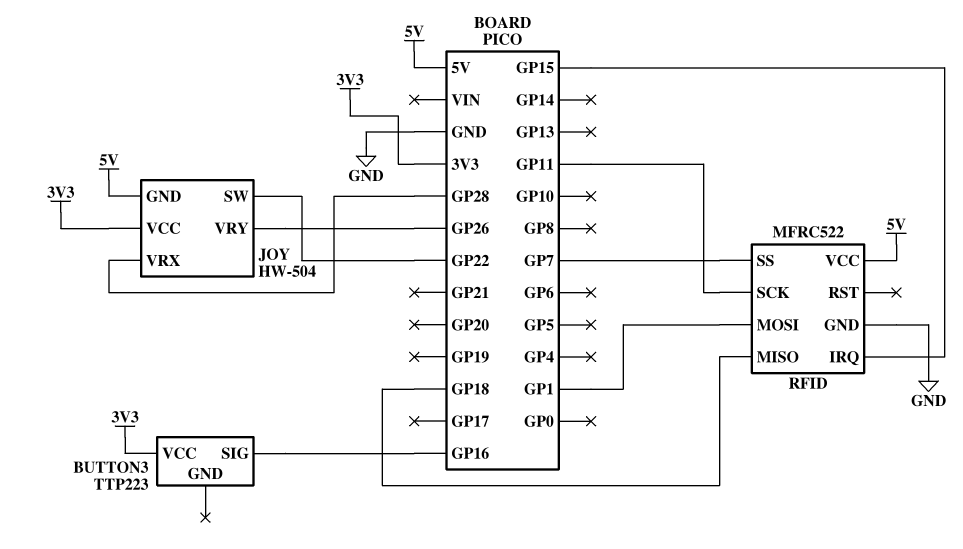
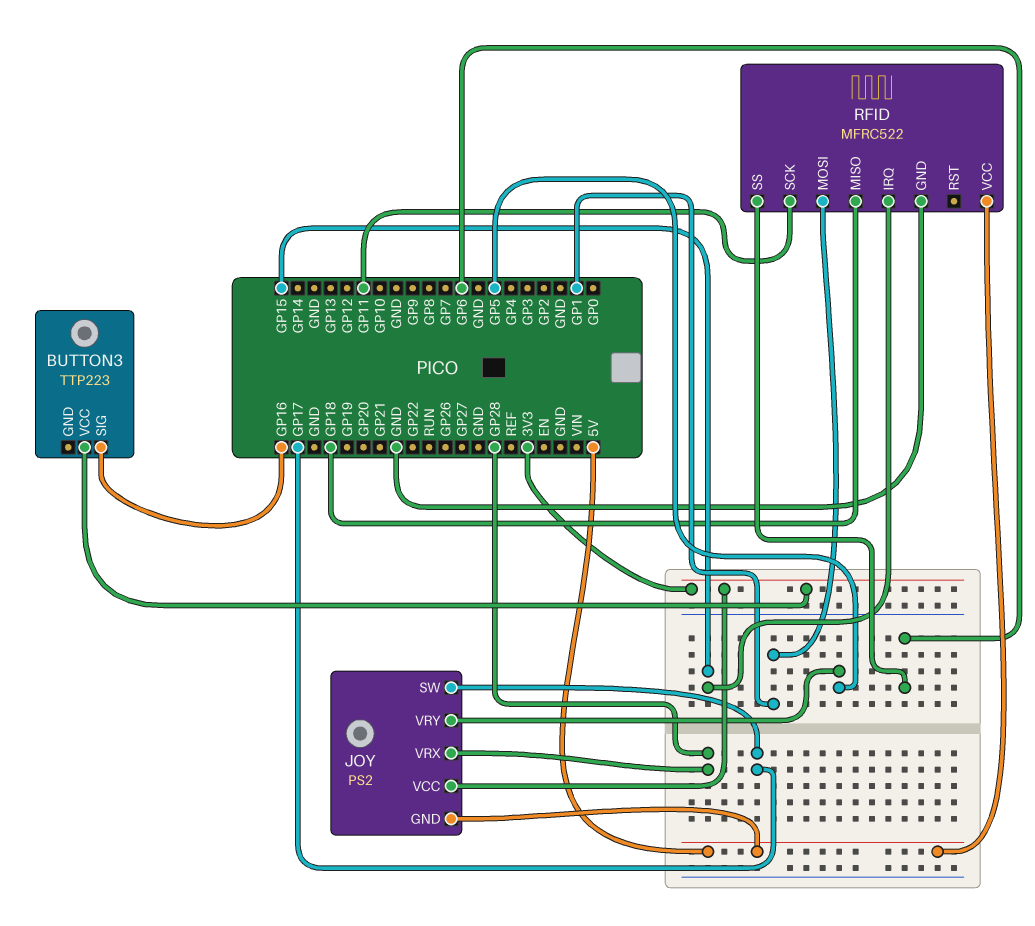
JOY: HW-504 -> PS2
JOY pin SW: GP22 -> GP17
JOY pin VRY: GP26 -> GP5
RFID pin SS: GP7 -> GP6

